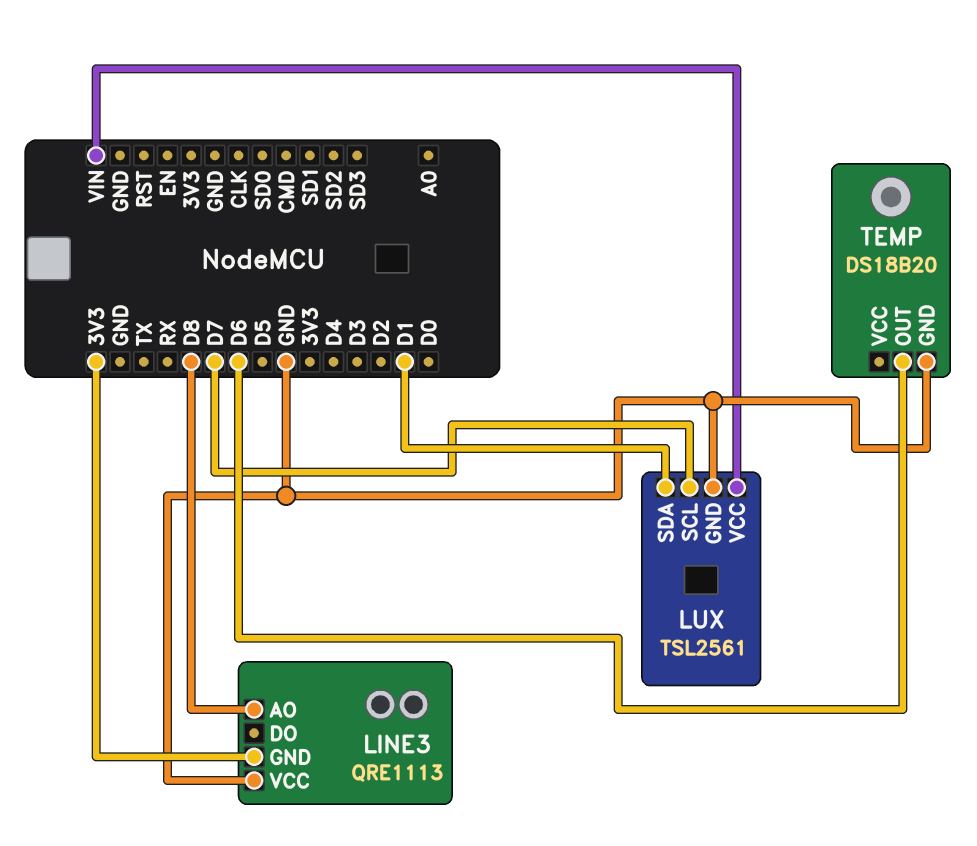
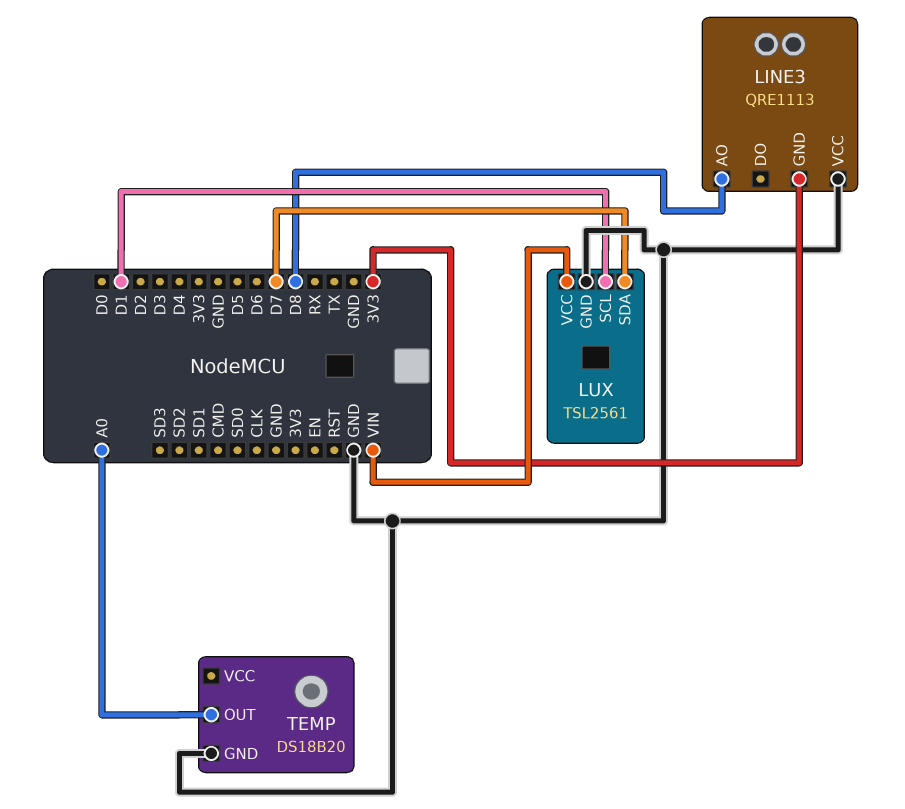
LUX pin SCL: D7 -> D1
LUX pin SDA: D1 -> D7
TEMP pin OUT: D6 -> A0

